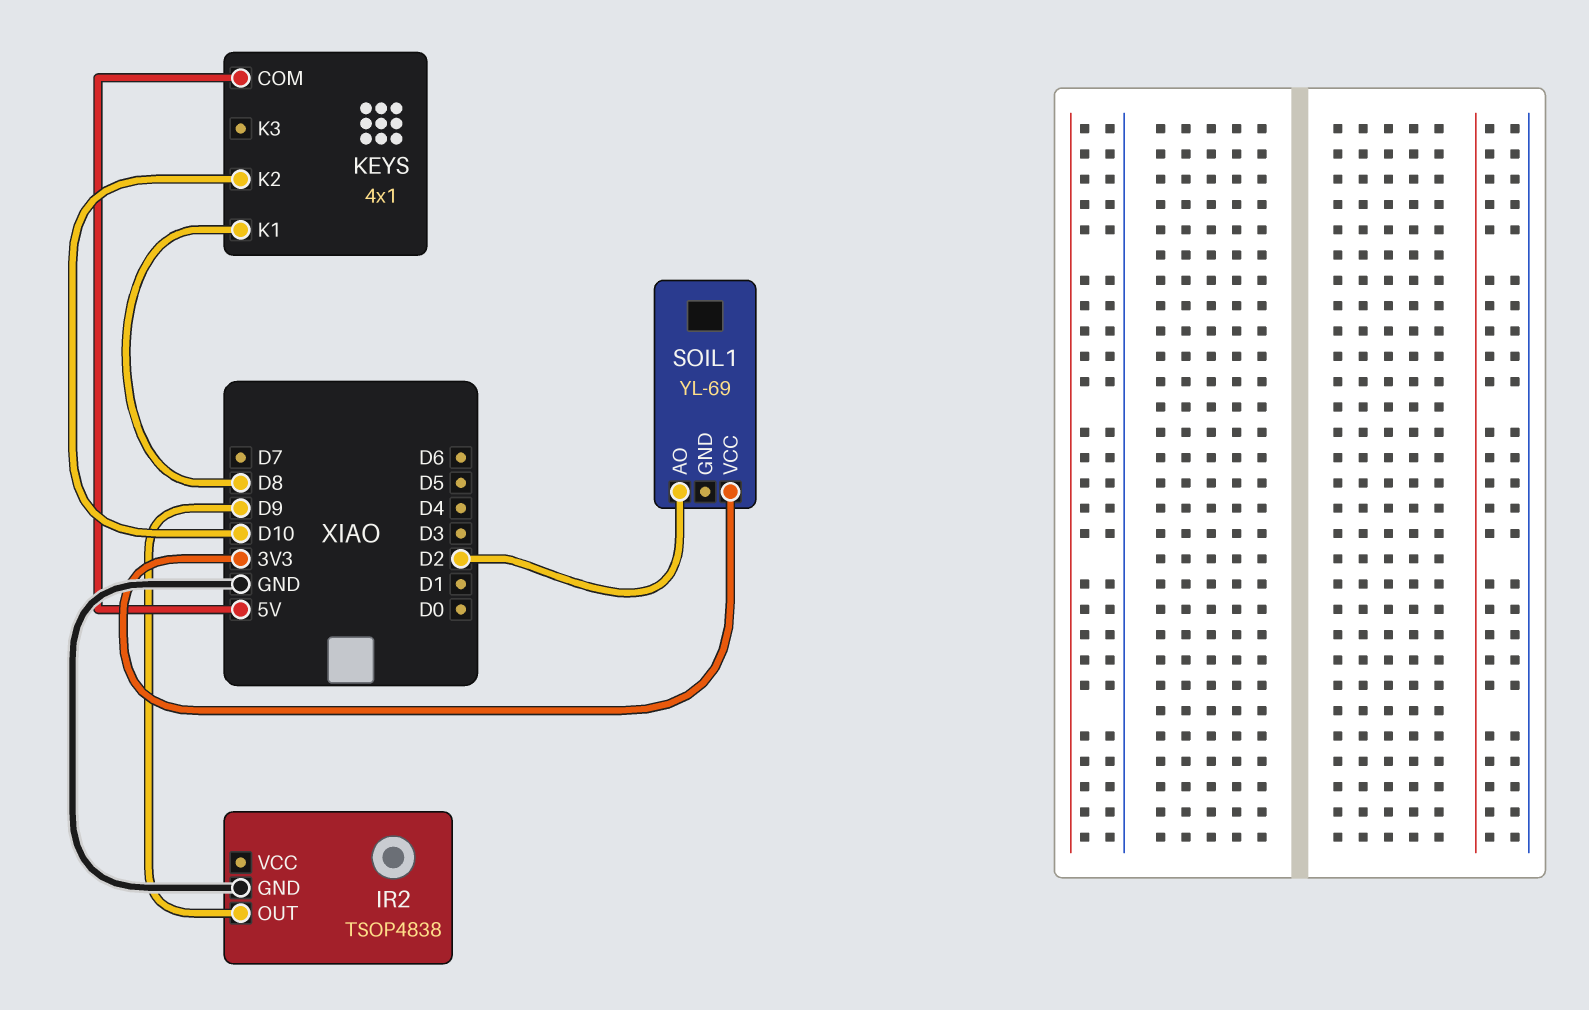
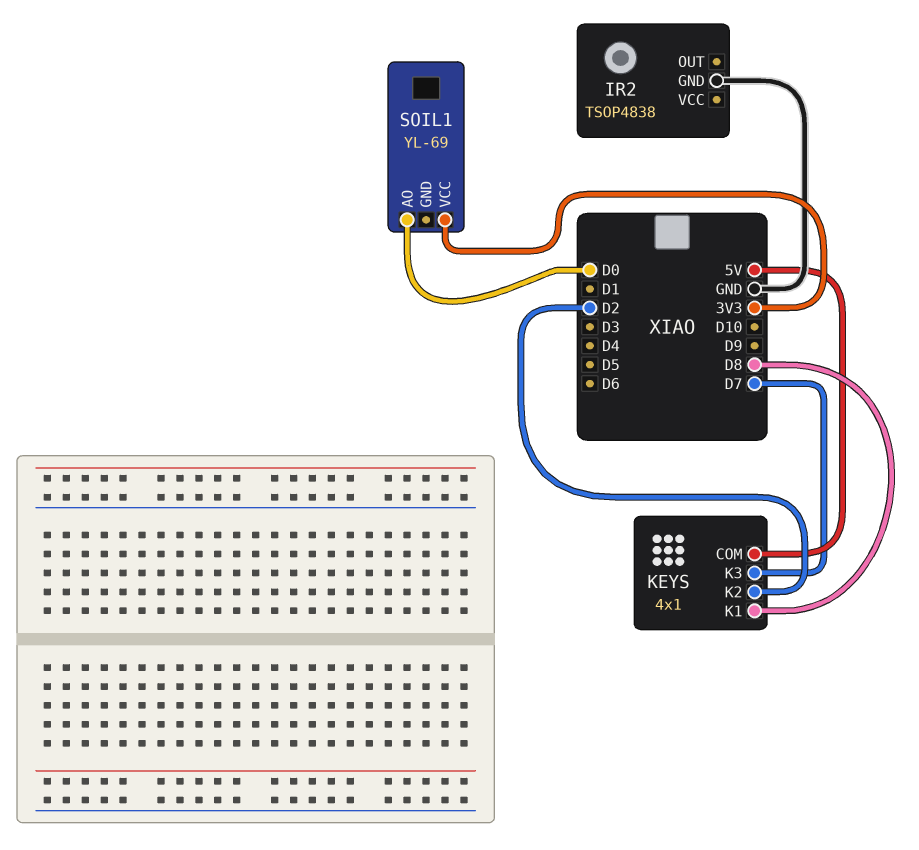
IR2 pin OUT: D9 -> none
KEYS pin K2: D10 -> D2
KEYS pin K3: none -> D7
SOIL1 pin AO: D2 -> D0

